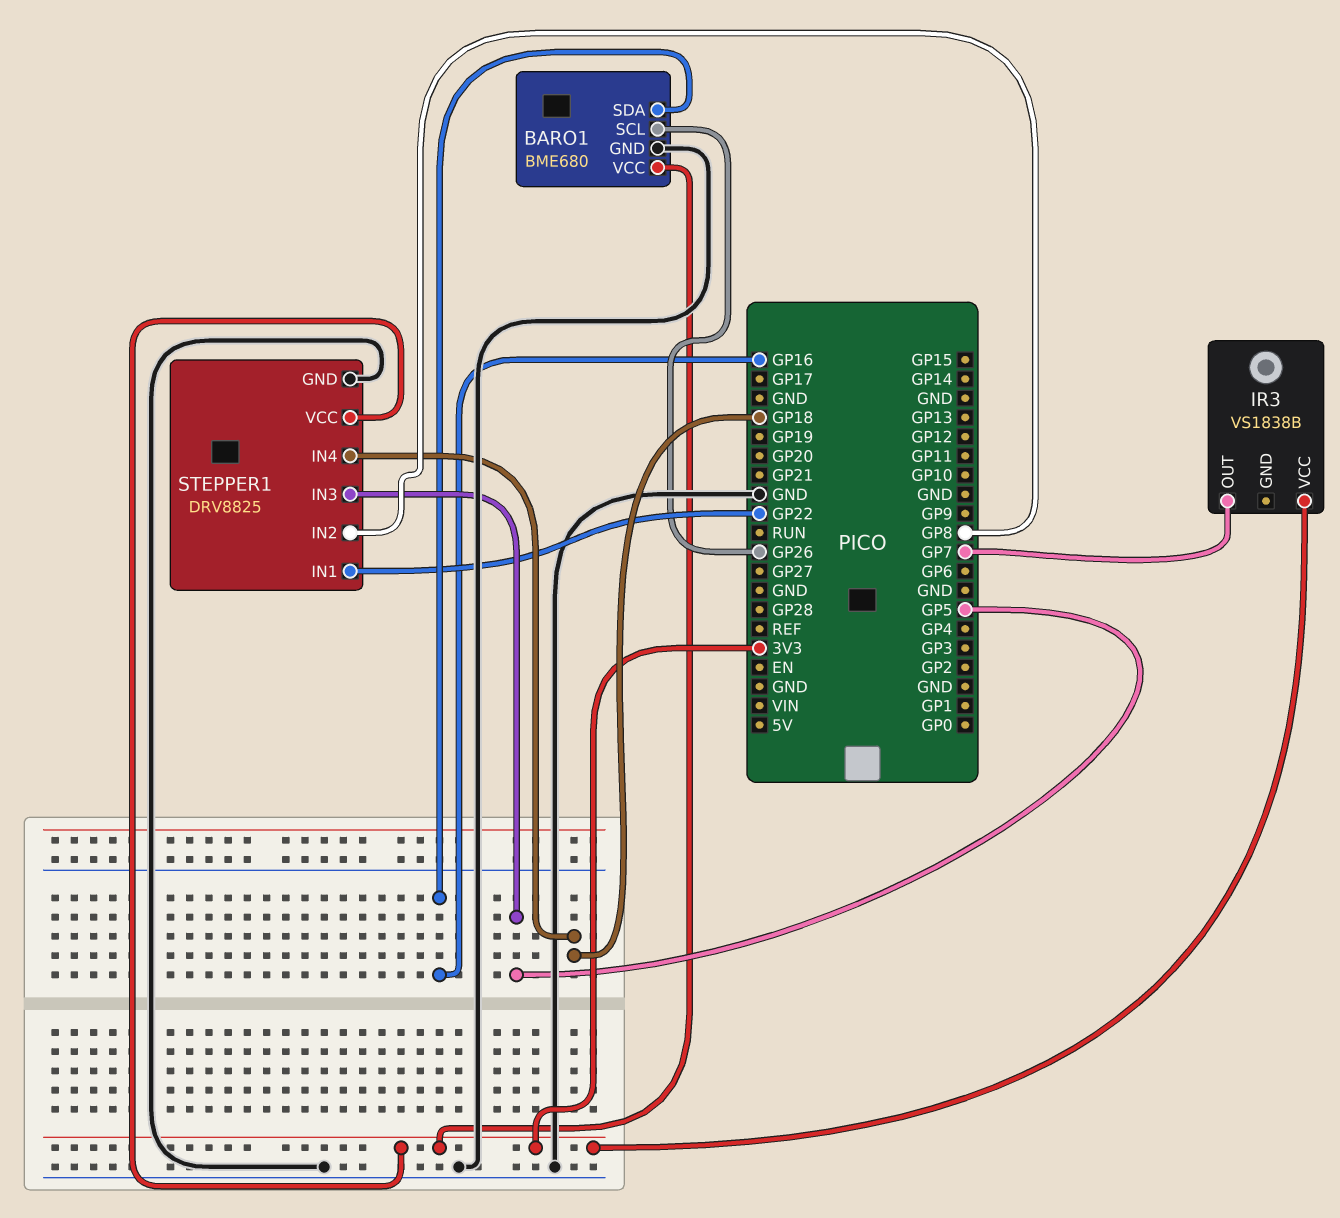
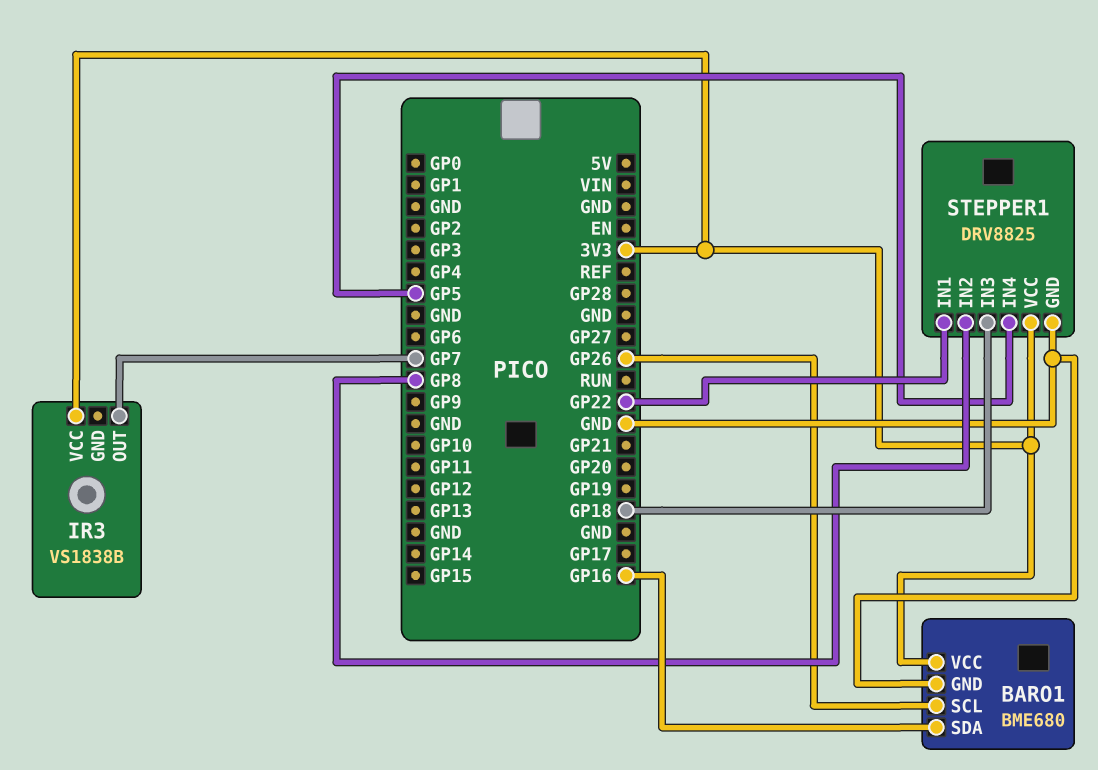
STEPPER1 pin IN3: GP5 -> GP18
STEPPER1 pin IN4: GP18 -> GP5

